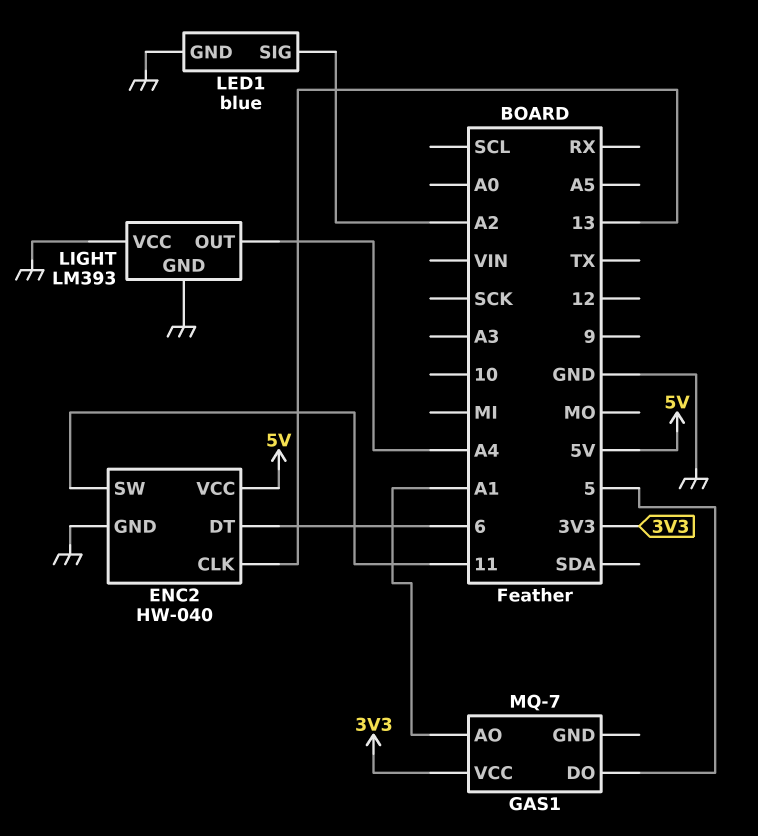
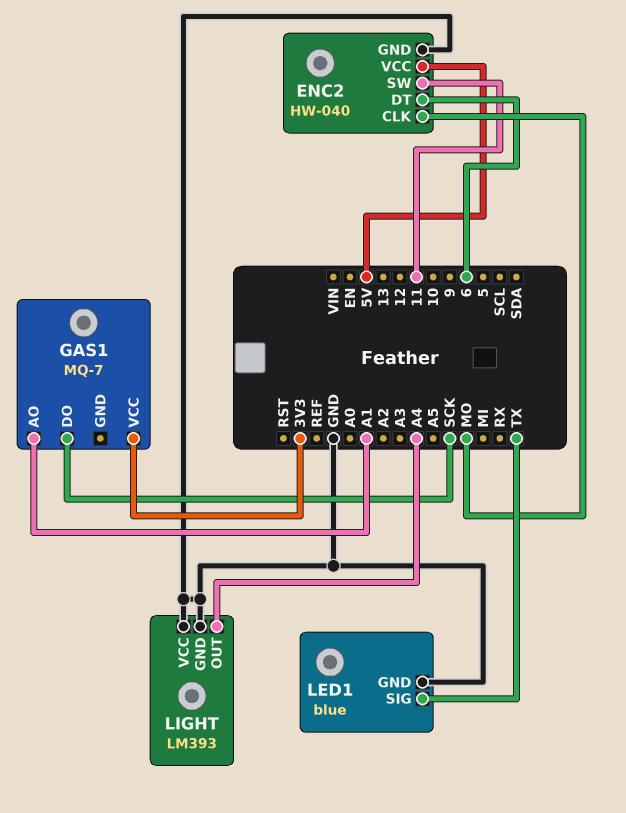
ENC2 pin CLK: 13 -> MO
GAS1 pin DO: 5 -> SCK
LED1 pin SIG: A2 -> TX

